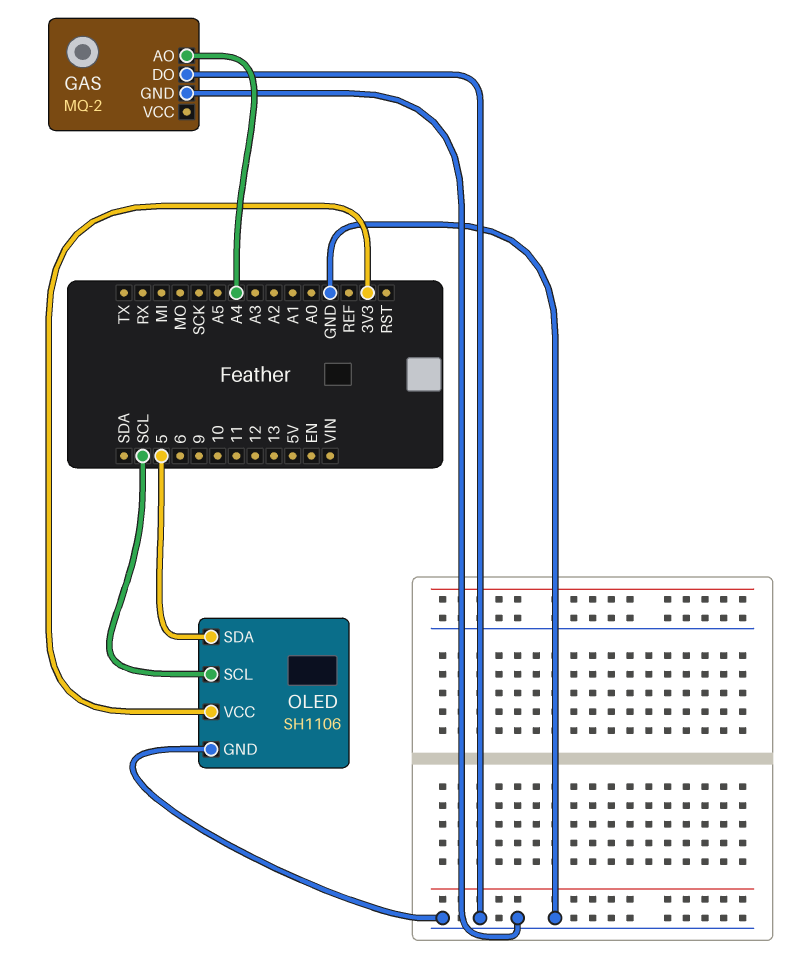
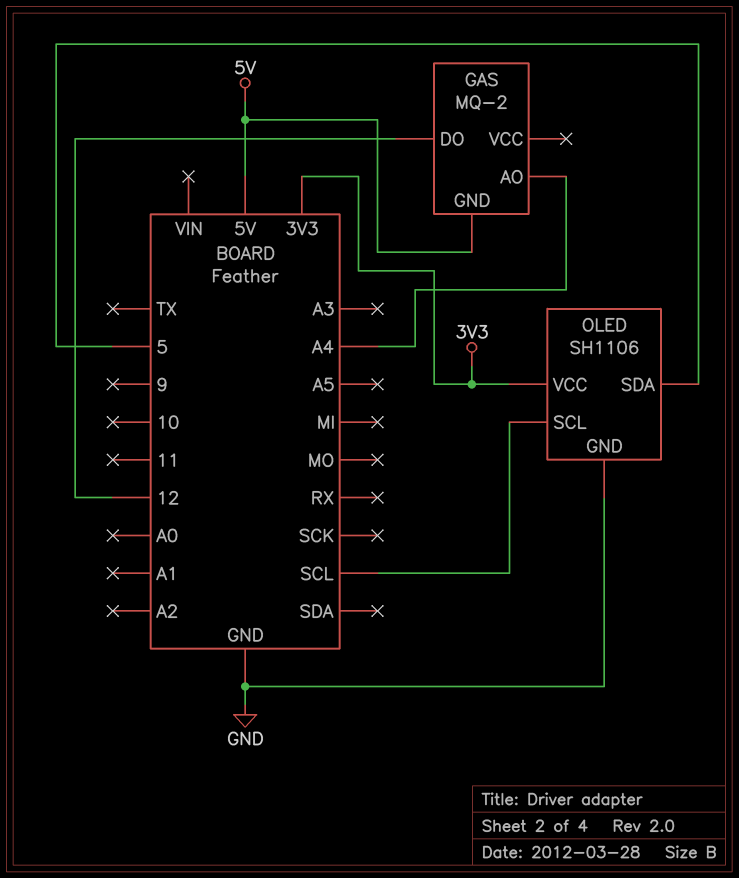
GAS pin DO: GND -> 12
GAS pin GND: GND -> 5V

